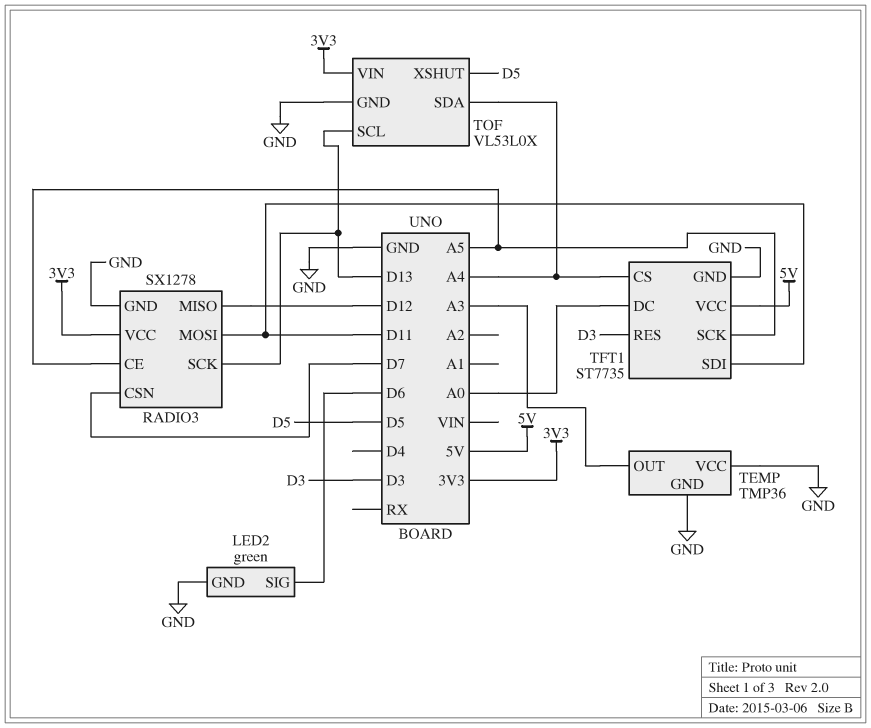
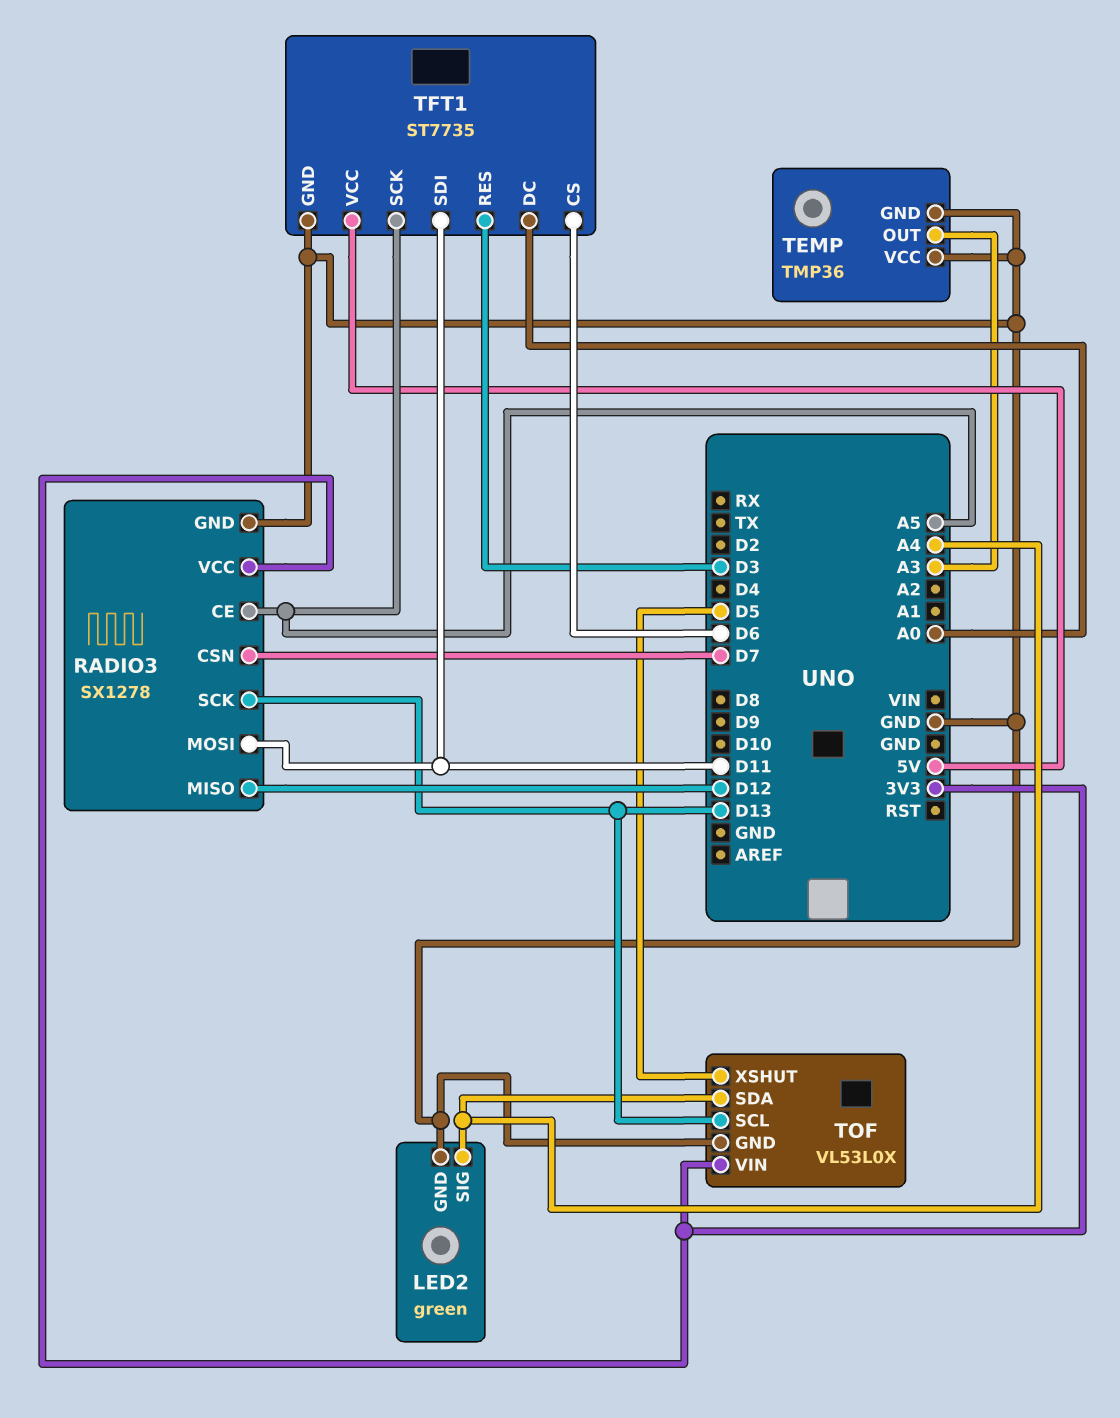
LED2 pin SIG: D6 -> A4
TFT1 pin CS: A4 -> D6

